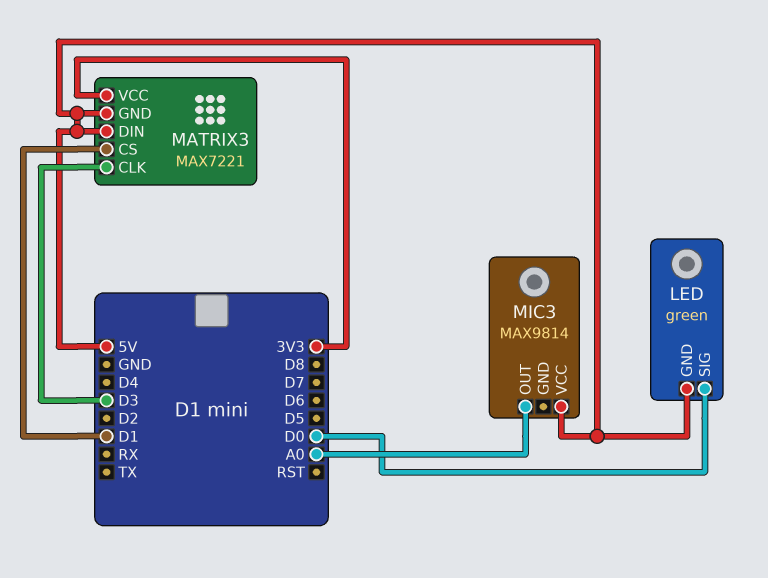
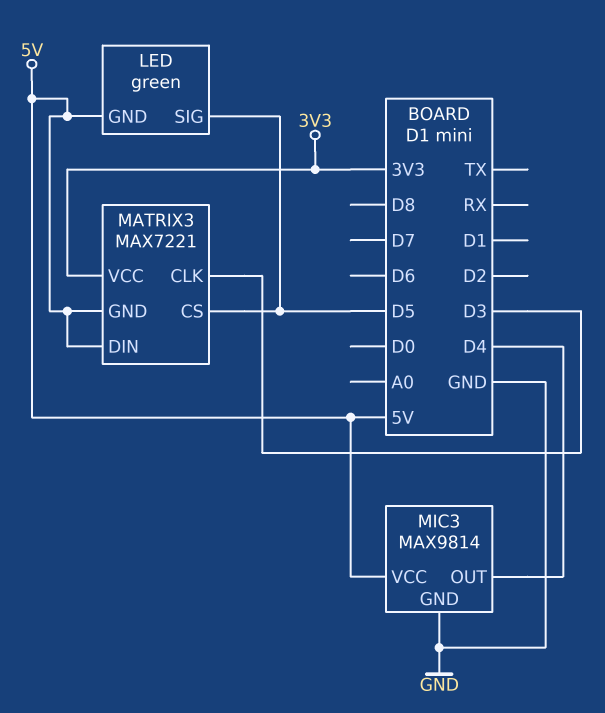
LED pin SIG: D0 -> D5
MATRIX3 pin CS: D1 -> D5
MIC3 pin GND: none -> GND
MIC3 pin OUT: A0 -> D4

